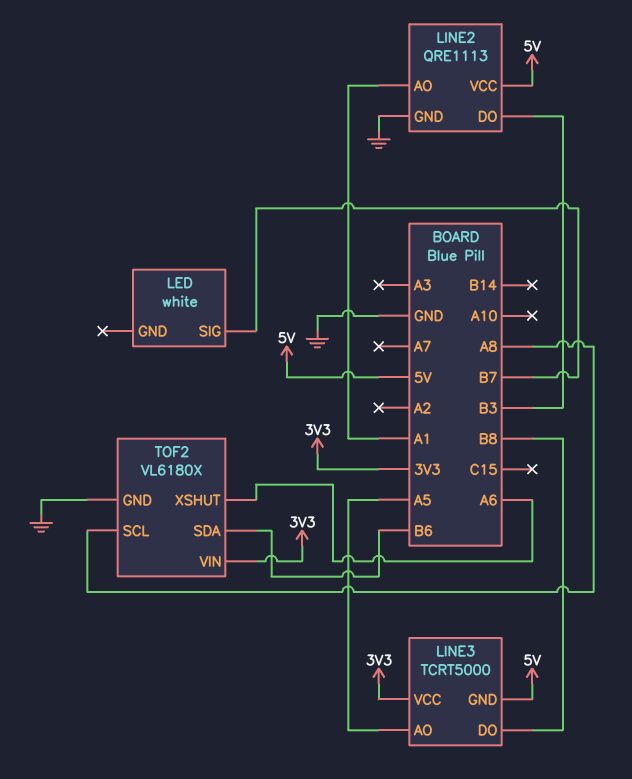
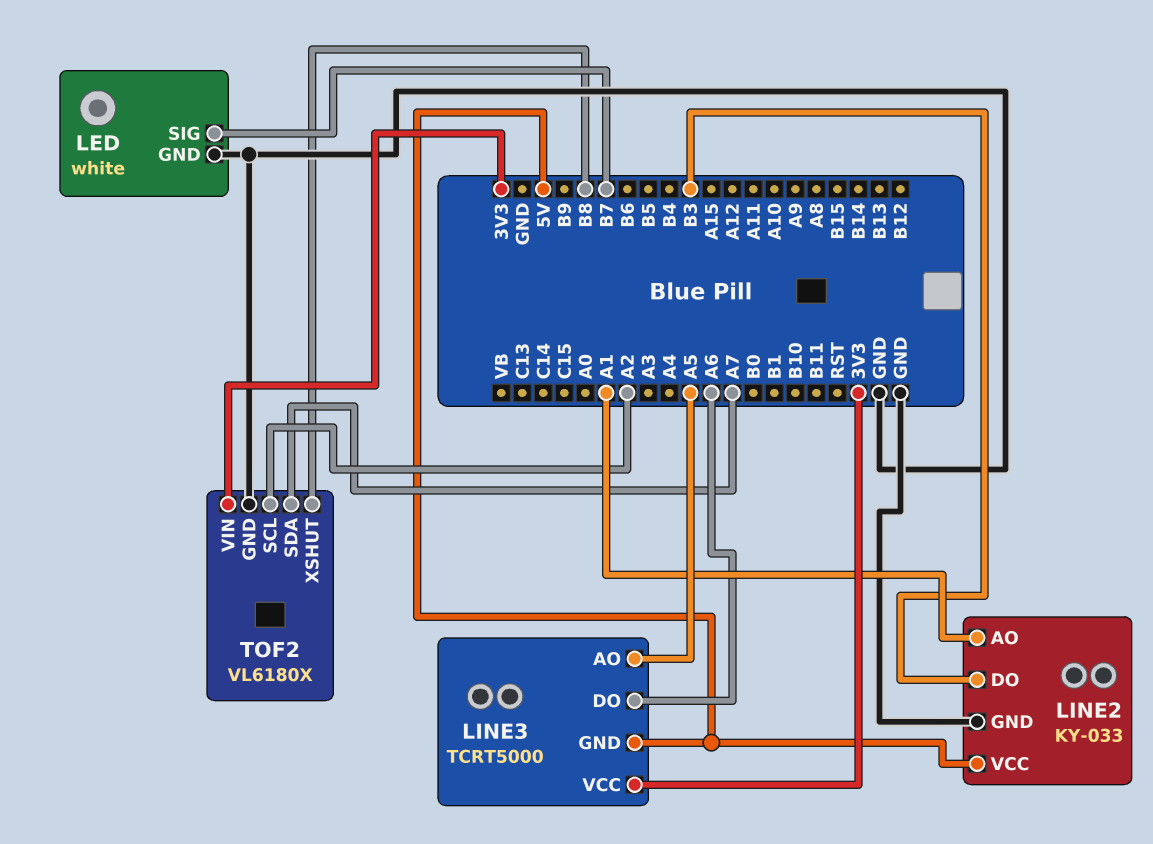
LED pin GND: none -> GND
LINE2: QRE1113 -> KY-033
LINE3 pin DO: B8 -> A6
TOF2 pin SCL: A8 -> A2
TOF2 pin SDA: B6 -> A7
TOF2 pin XSHUT: A6 -> B8

